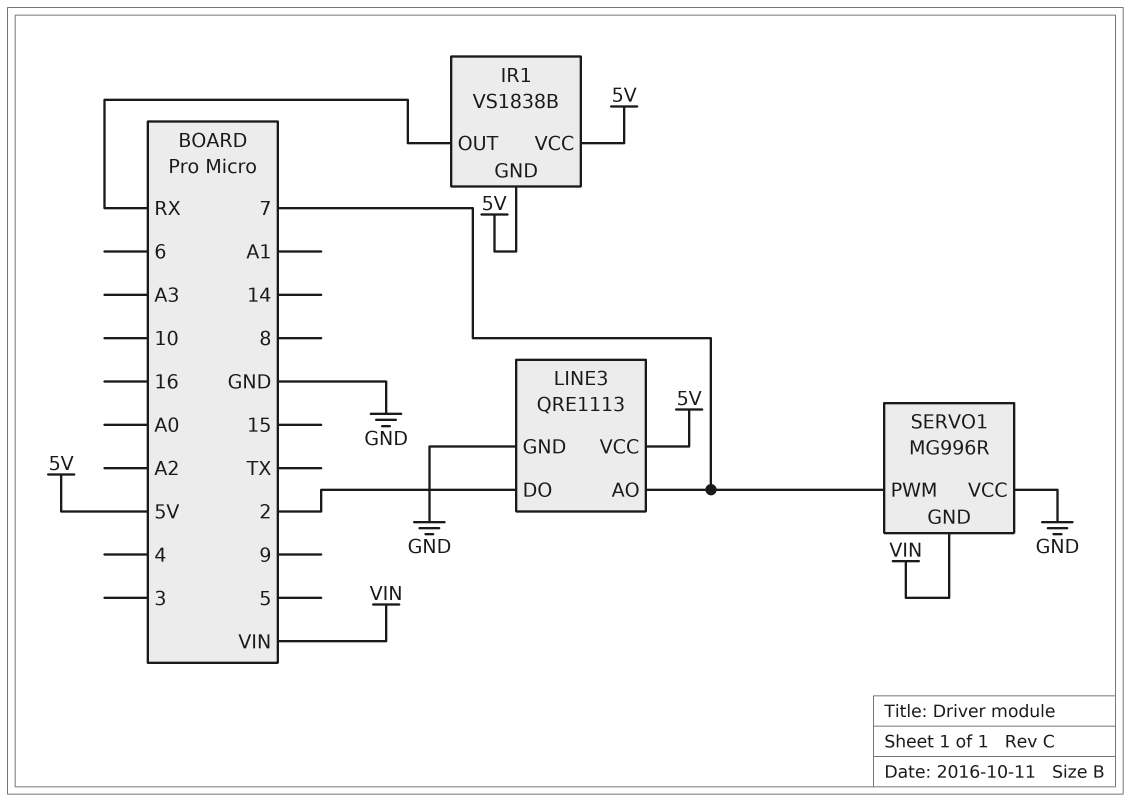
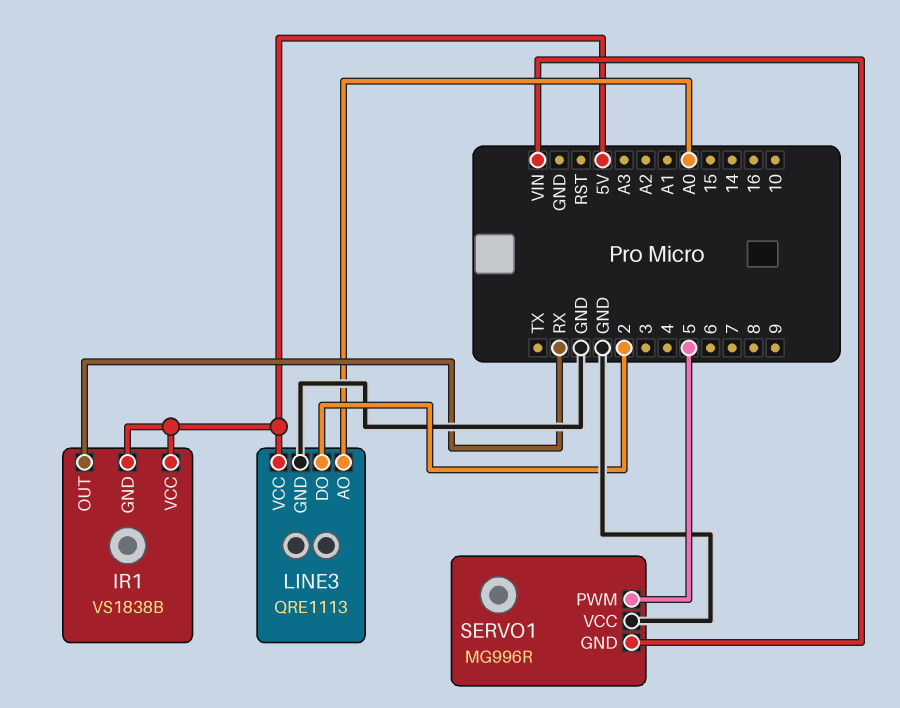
LINE3 pin AO: 7 -> A0
SERVO1 pin PWM: 7 -> 5

